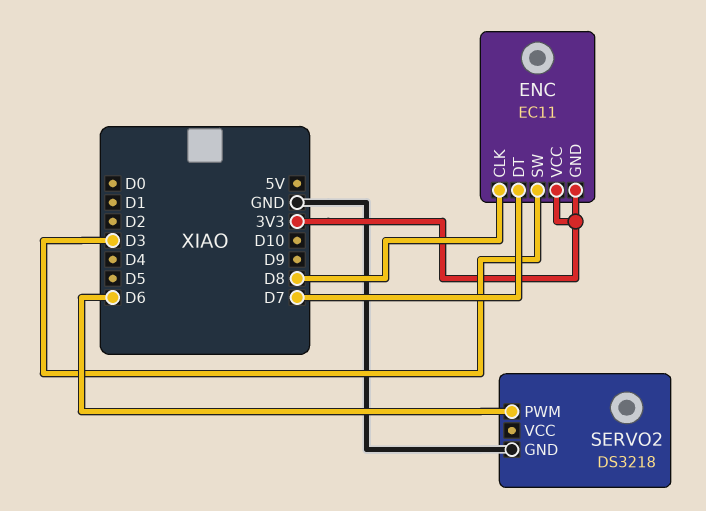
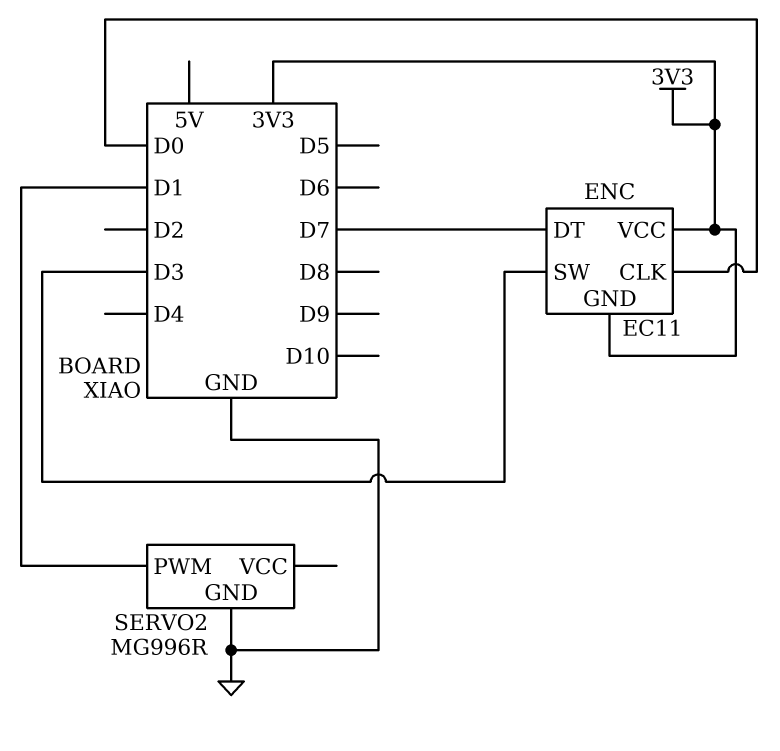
ENC pin CLK: D8 -> D0
SERVO2: DS3218 -> MG996R
SERVO2 pin PWM: D6 -> D1

